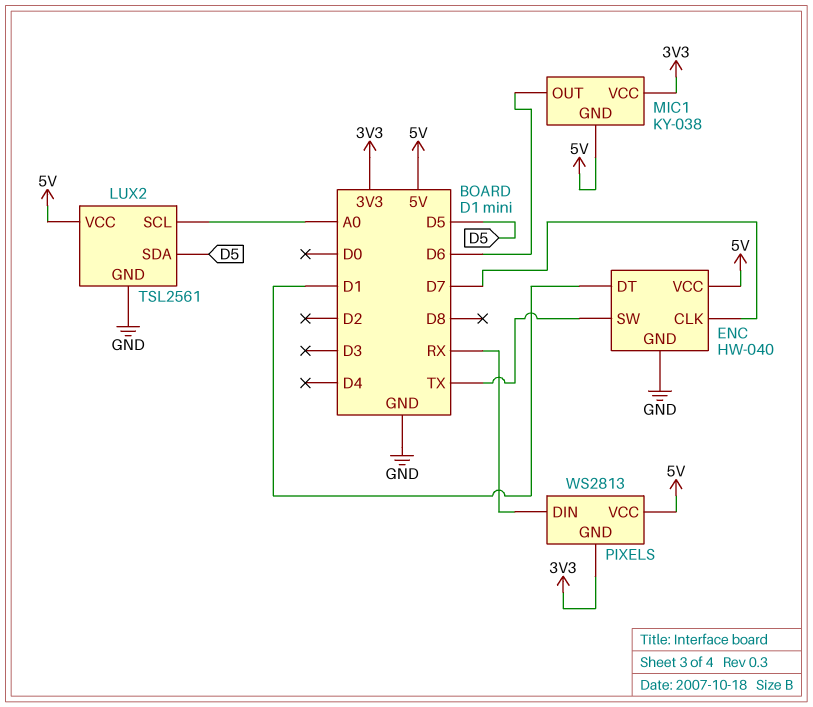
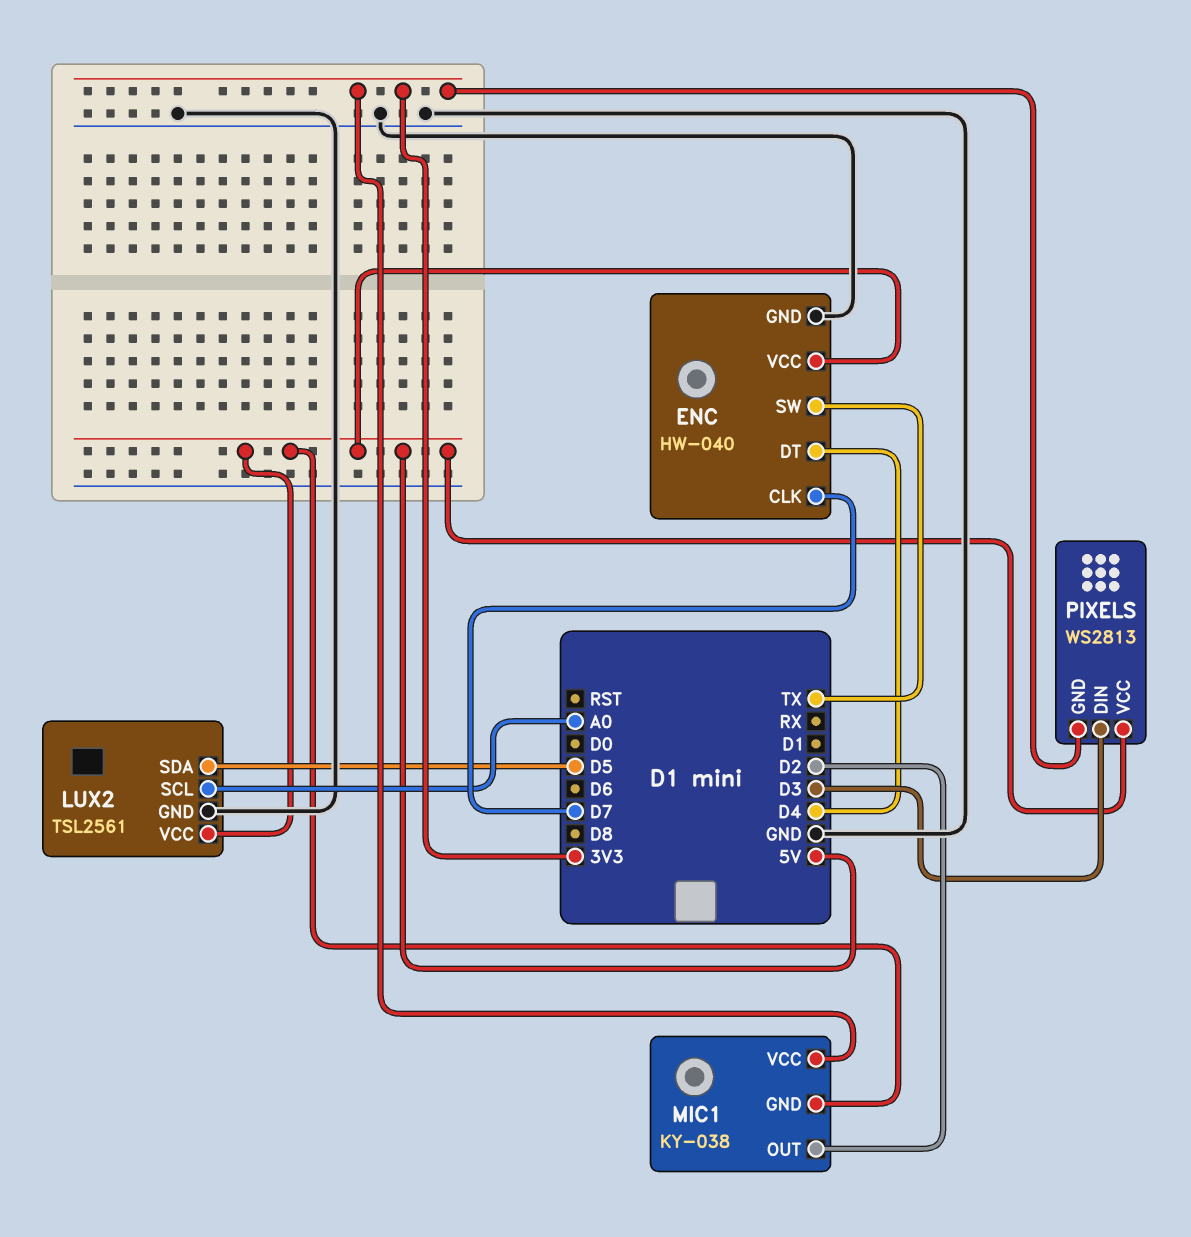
ENC pin DT: D1 -> D4
MIC1 pin OUT: D6 -> D2
PIXELS pin DIN: RX -> D3

